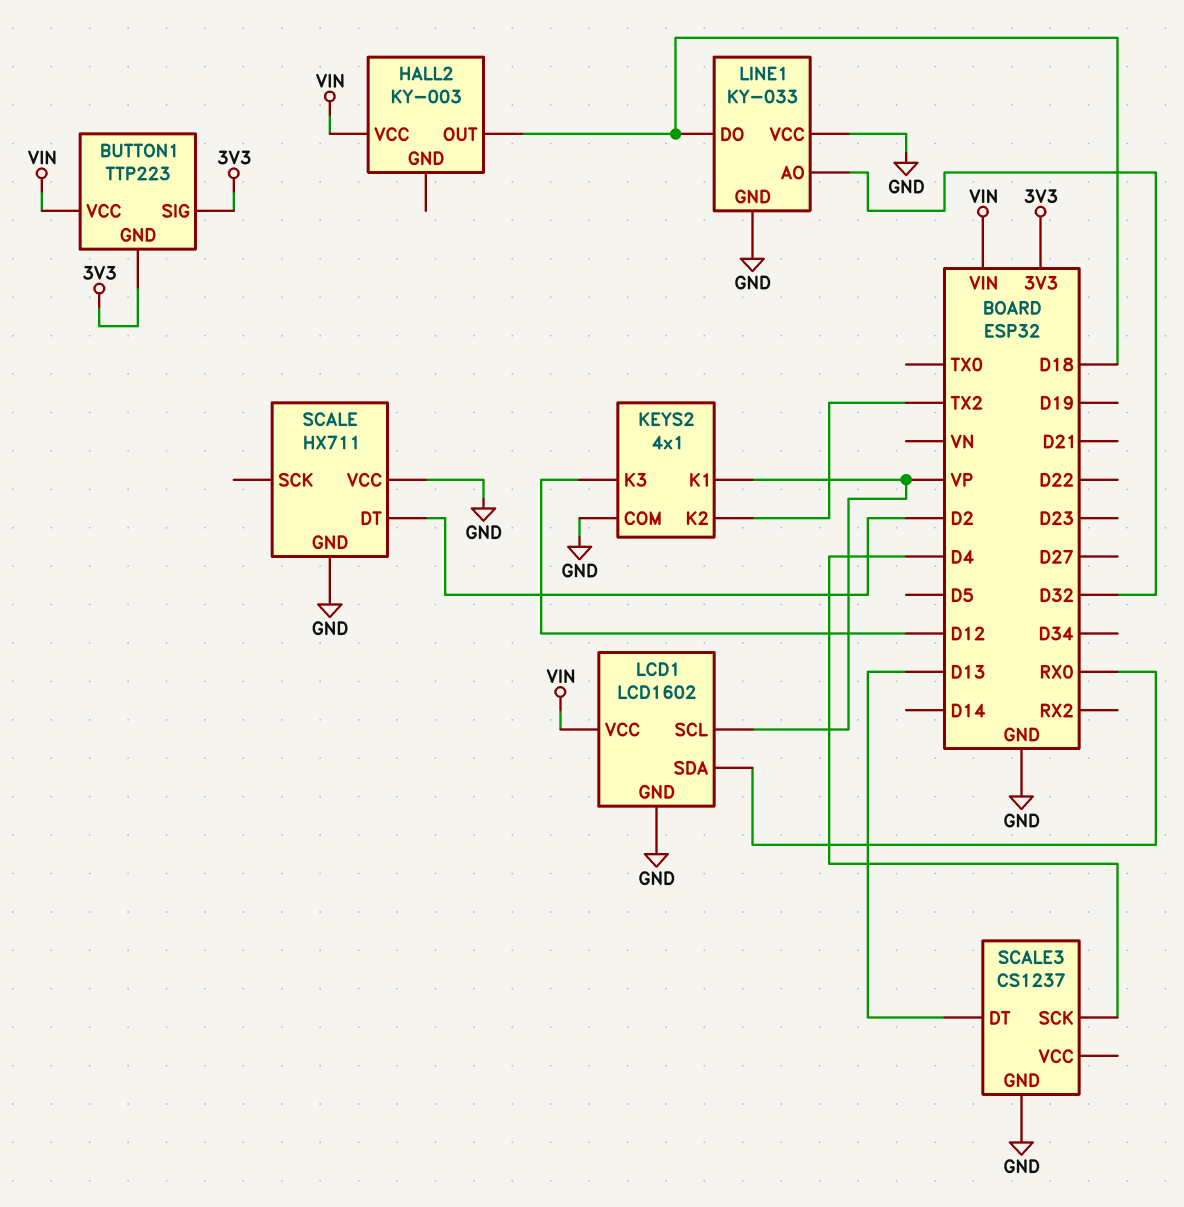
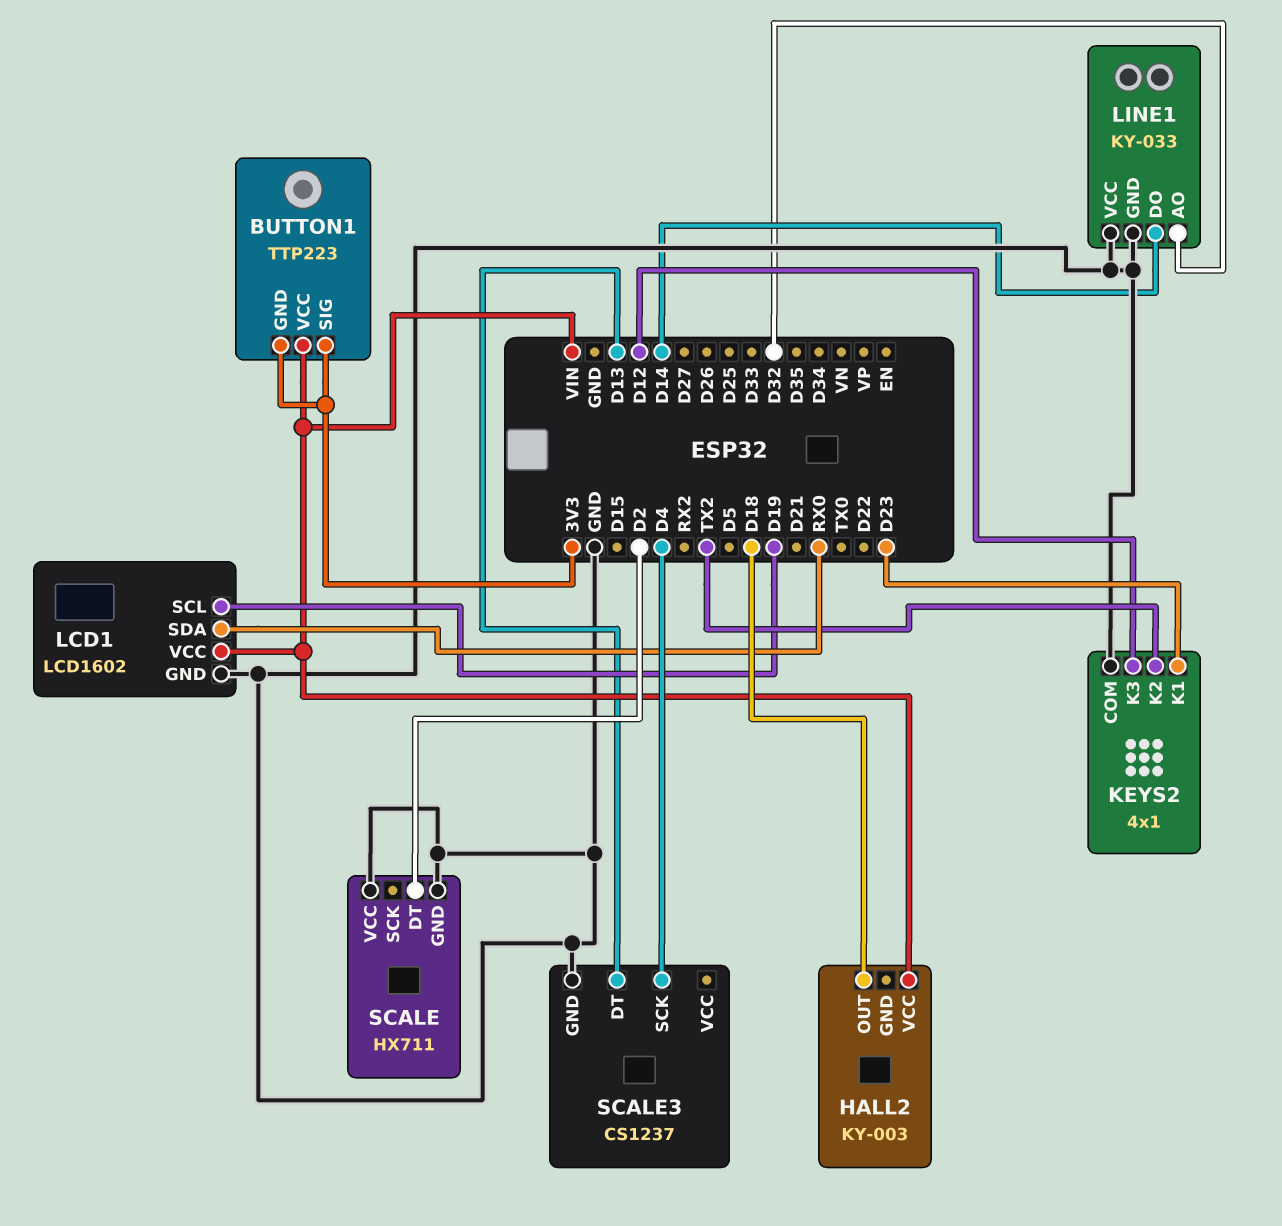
KEYS2 pin K1: VP -> D23
LCD1 pin SCL: VP -> D19
LINE1 pin DO: D18 -> D14

